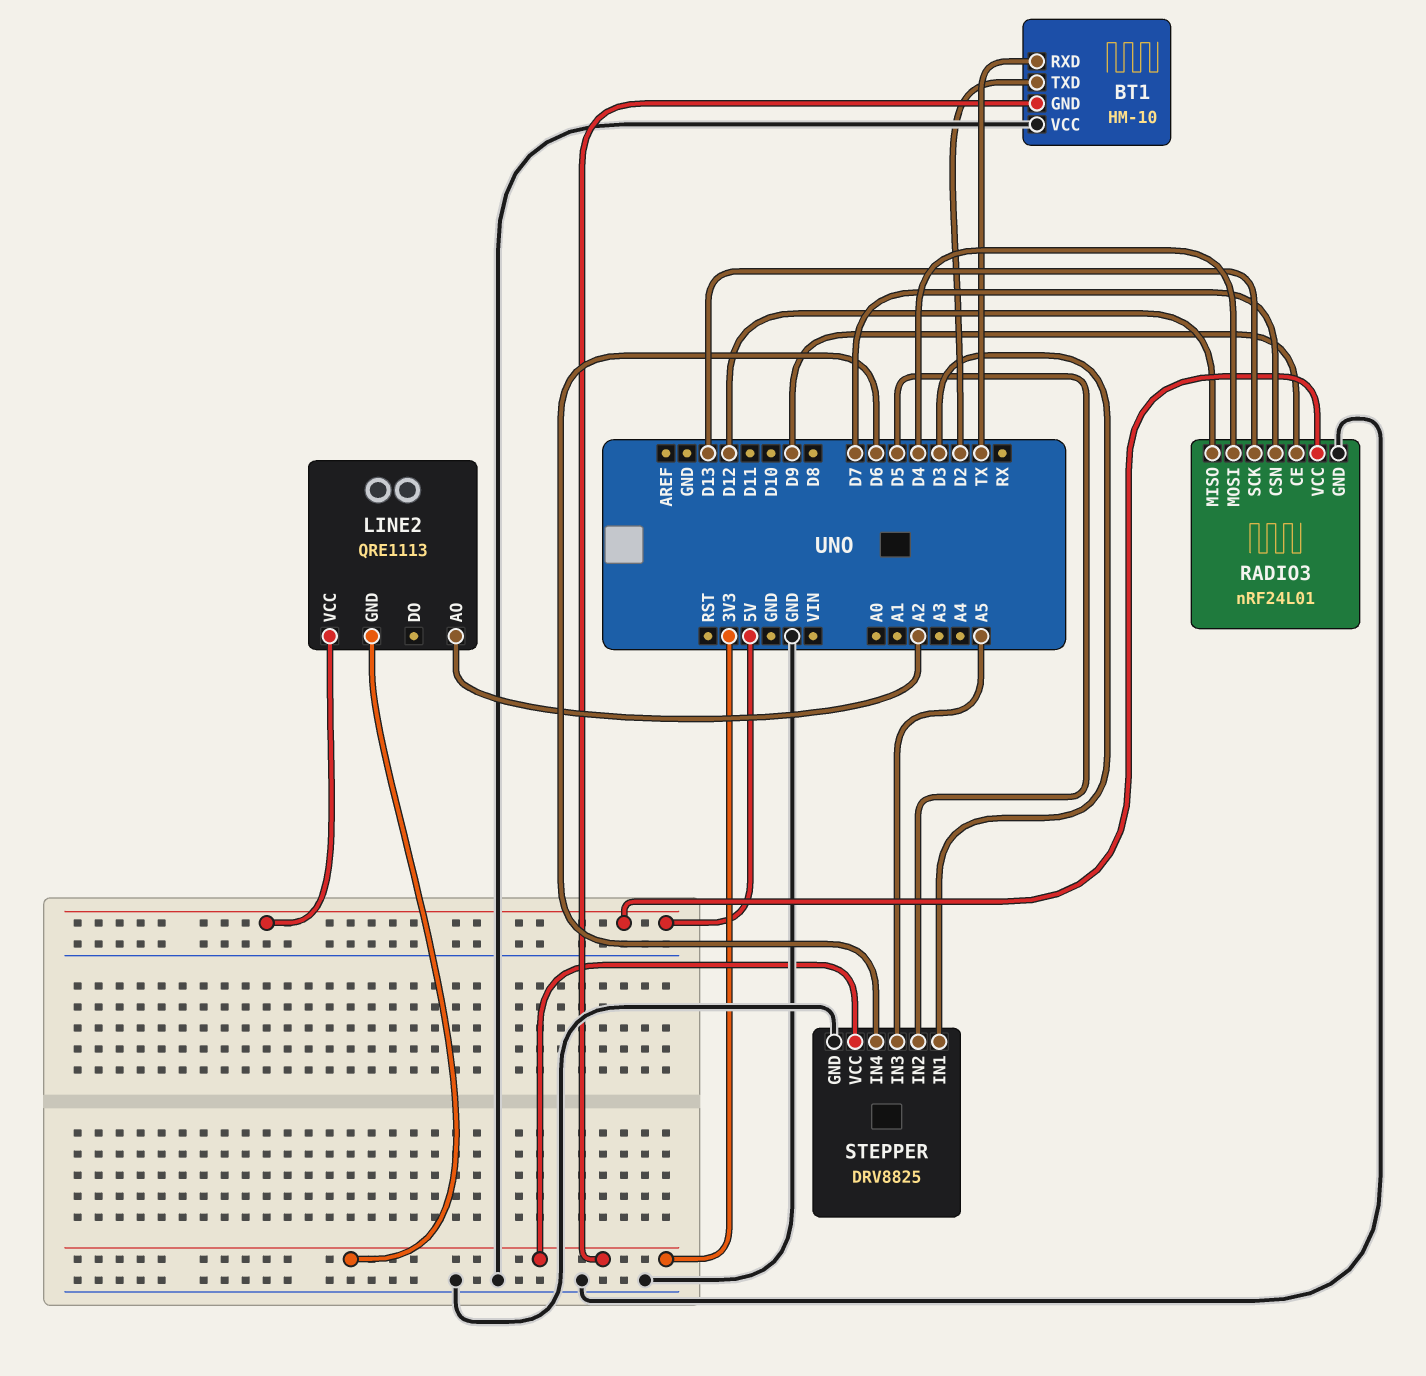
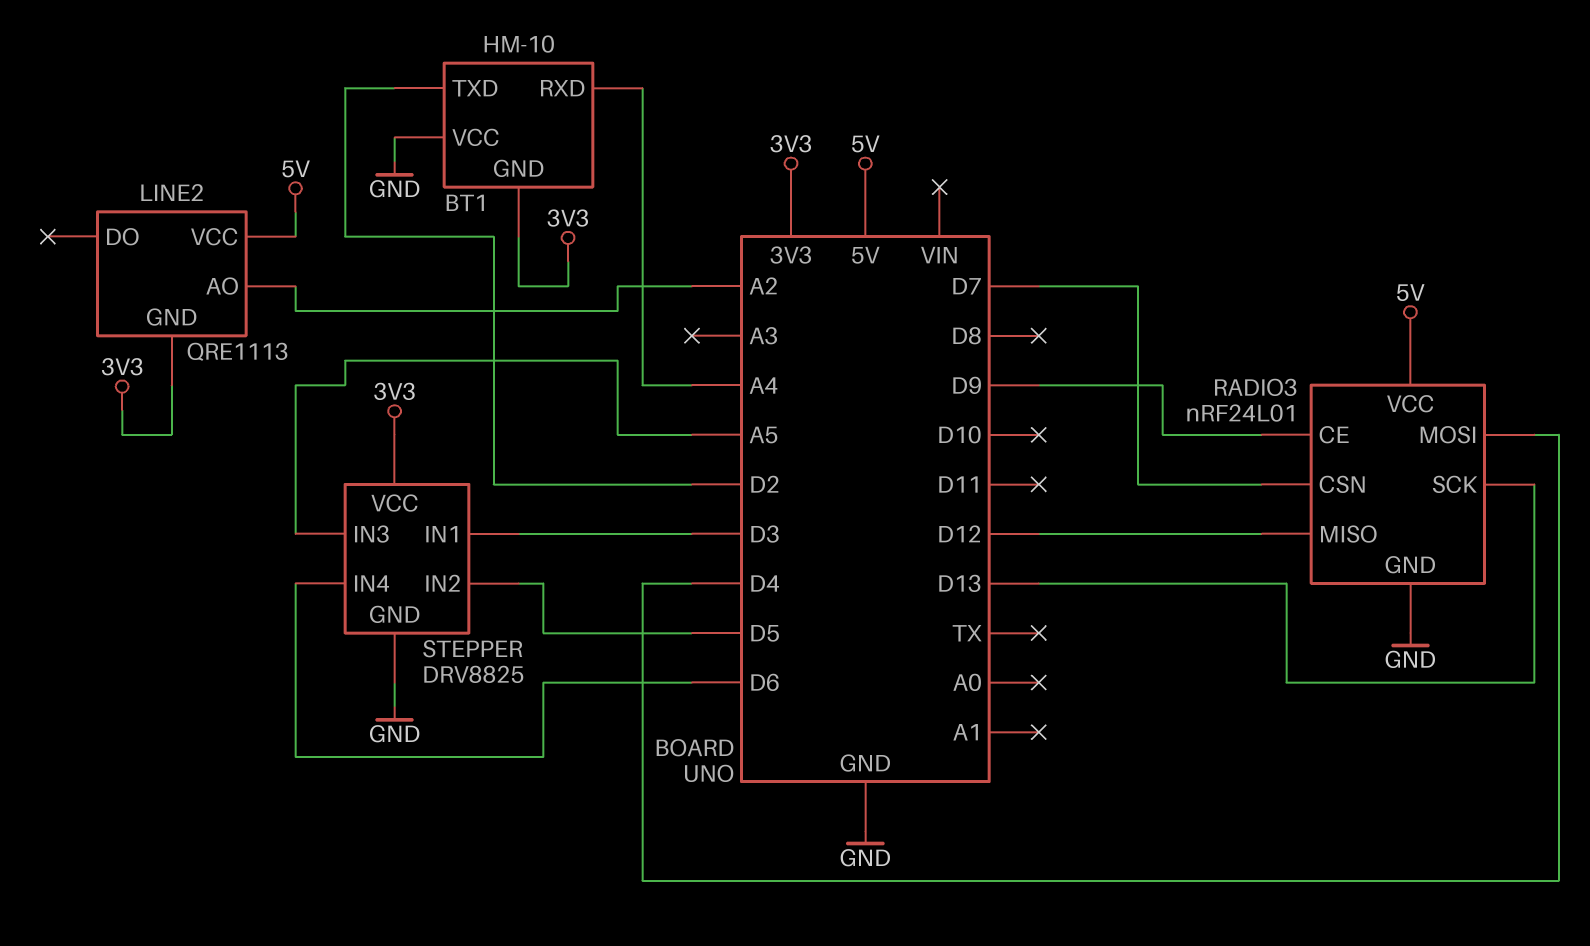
BT1 pin RXD: TX -> A4

